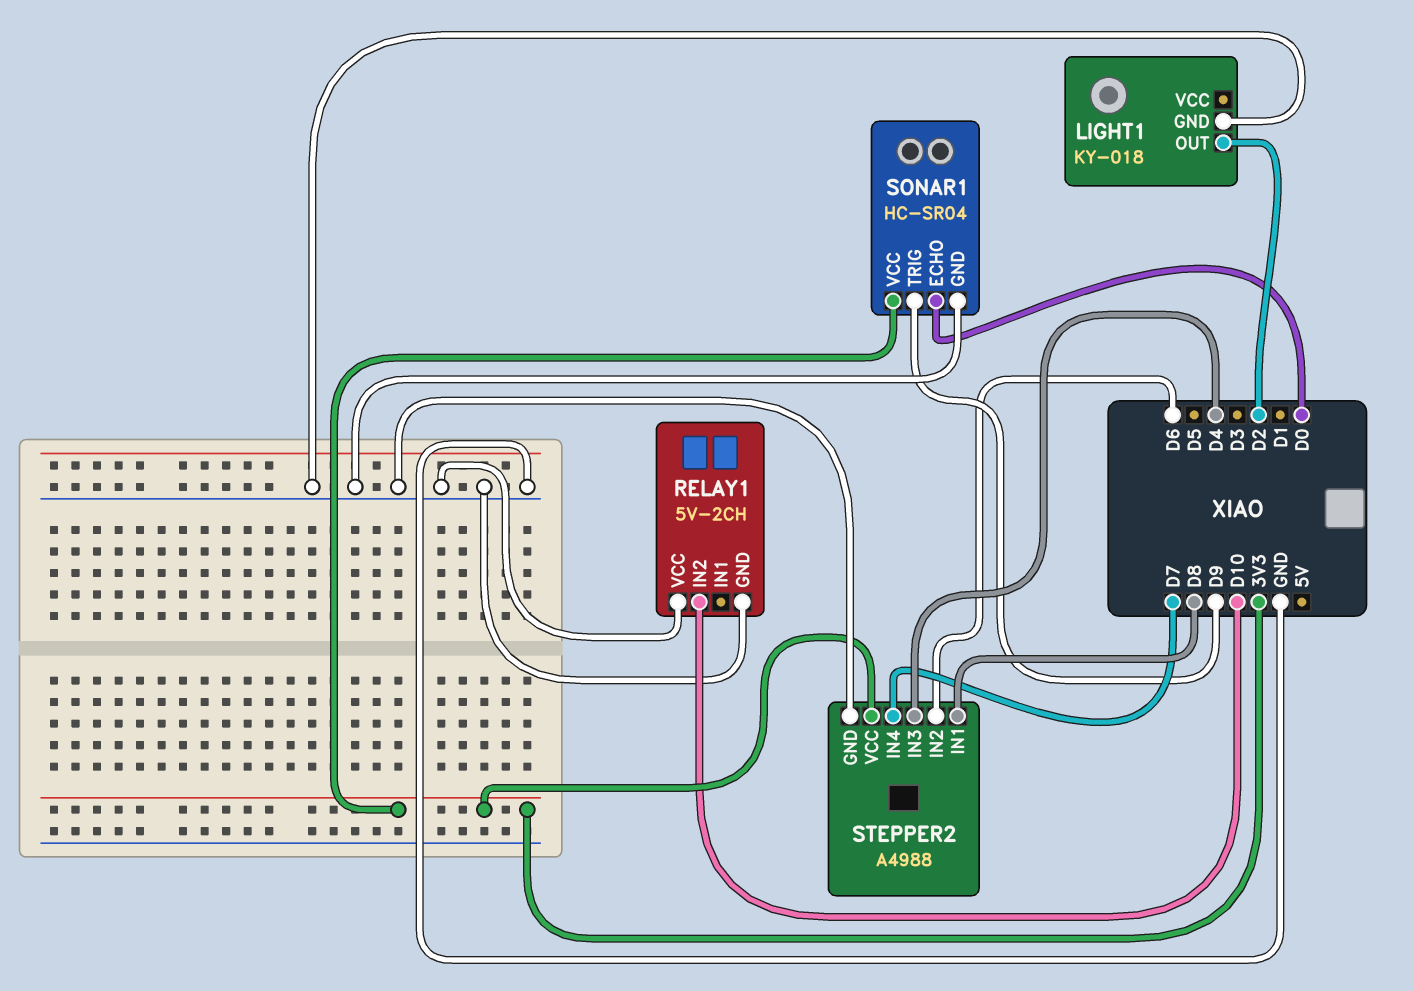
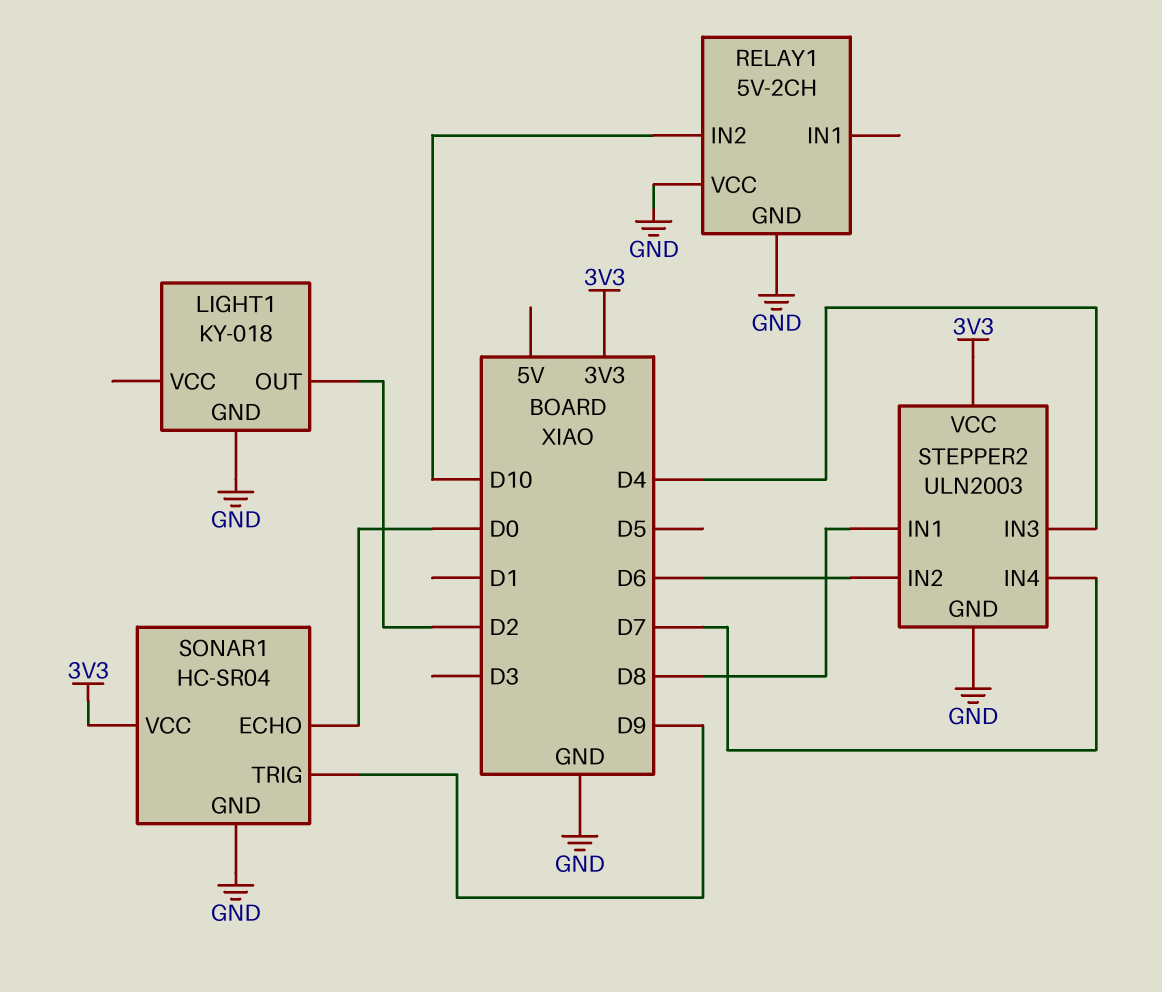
STEPPER2: A4988 -> ULN2003

